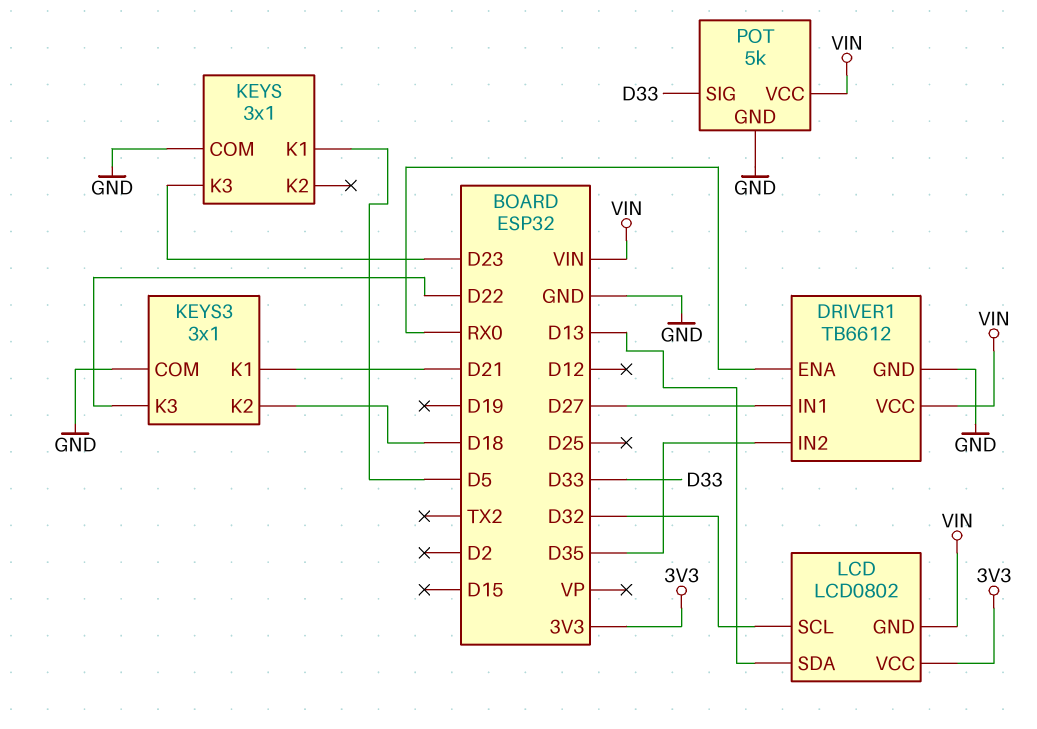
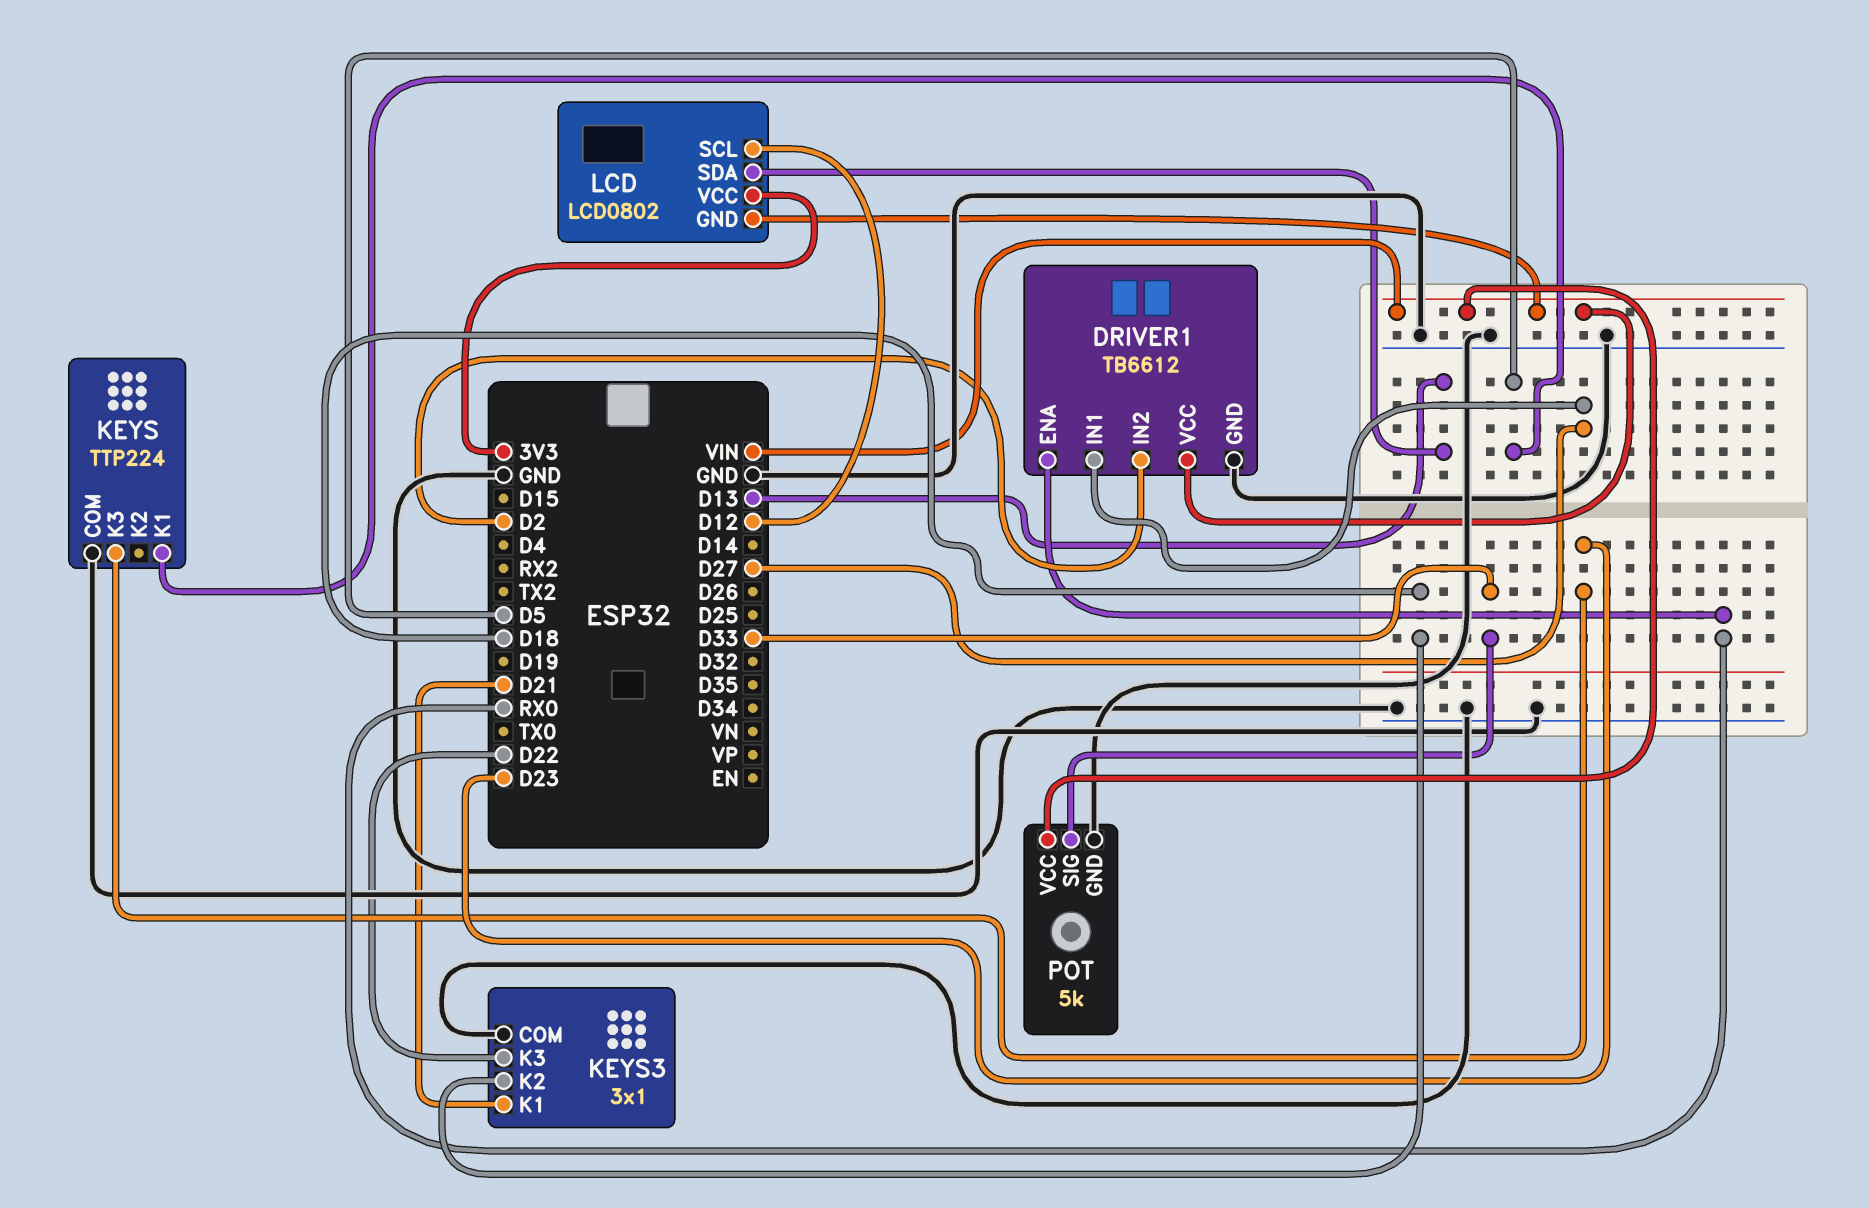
DRIVER1 pin IN2: D35 -> D2
KEYS: 3x1 -> TTP224
LCD pin SCL: D32 -> D12

